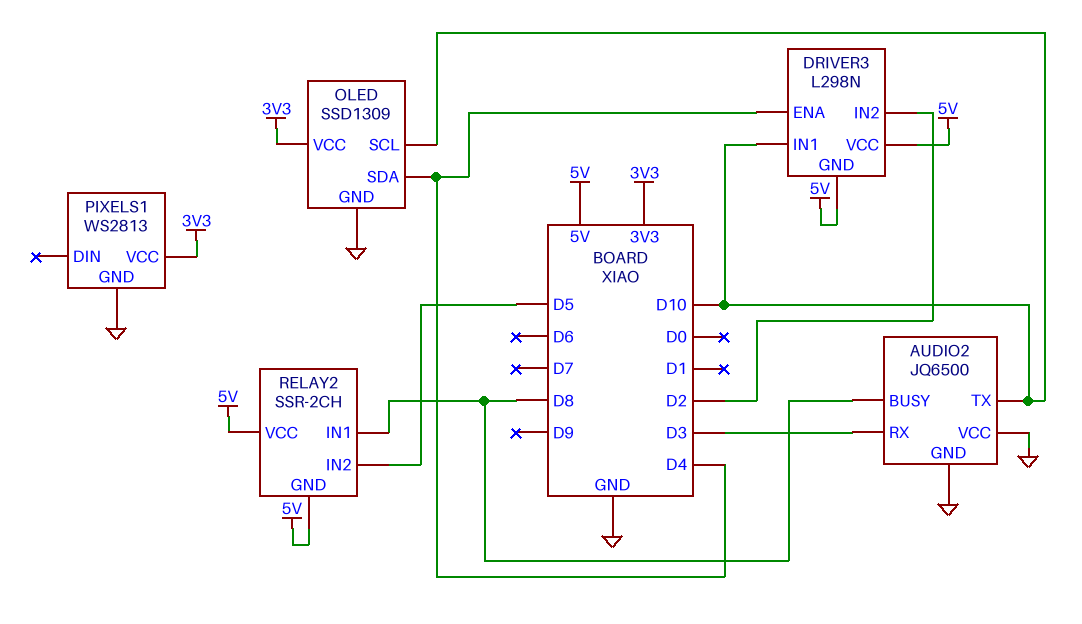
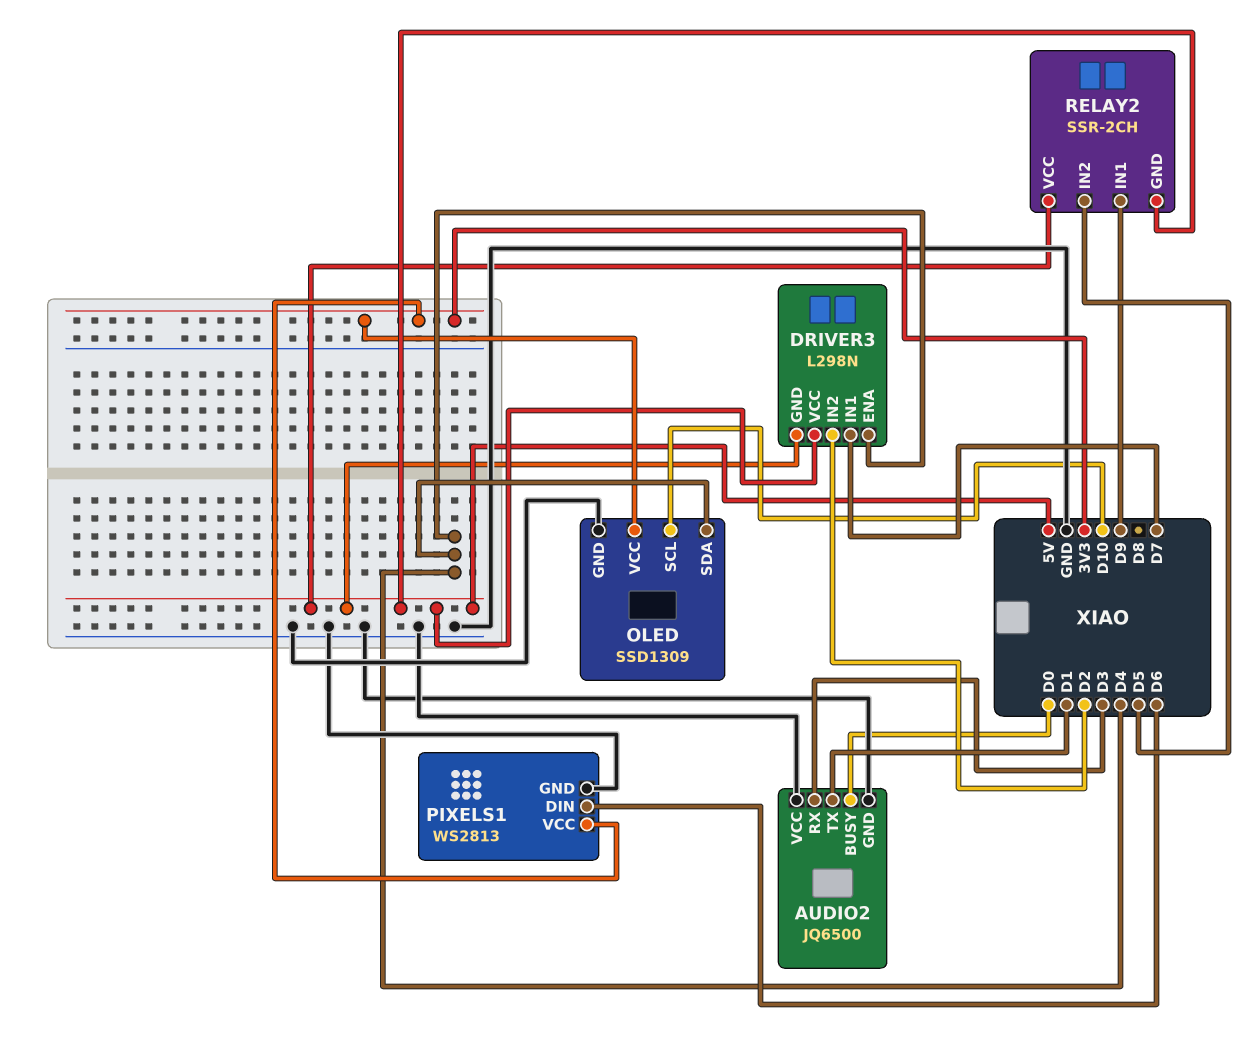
AUDIO2 pin BUSY: D8 -> D0
AUDIO2 pin TX: D10 -> D1
DRIVER3 pin IN1: D10 -> D7
PIXELS1 pin DIN: none -> D6
RELAY2 pin IN1: D8 -> D9

